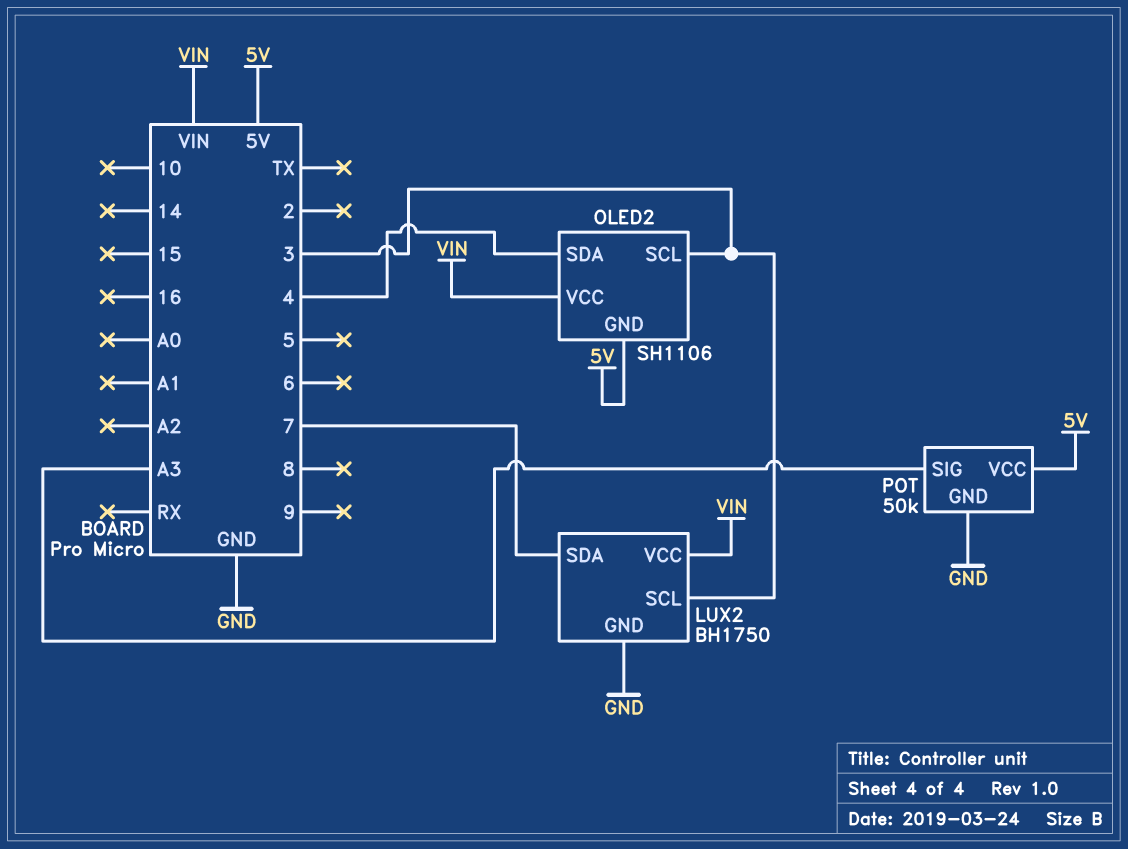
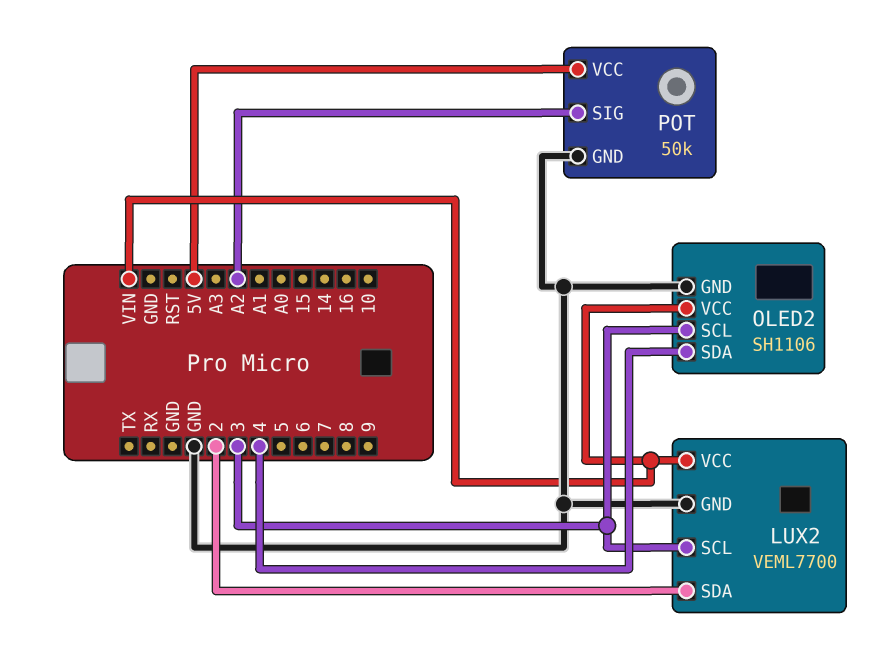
LUX2: BH1750 -> VEML7700
LUX2 pin SDA: 7 -> 2
OLED2 pin GND: 5V -> GND
POT pin SIG: A3 -> A2

